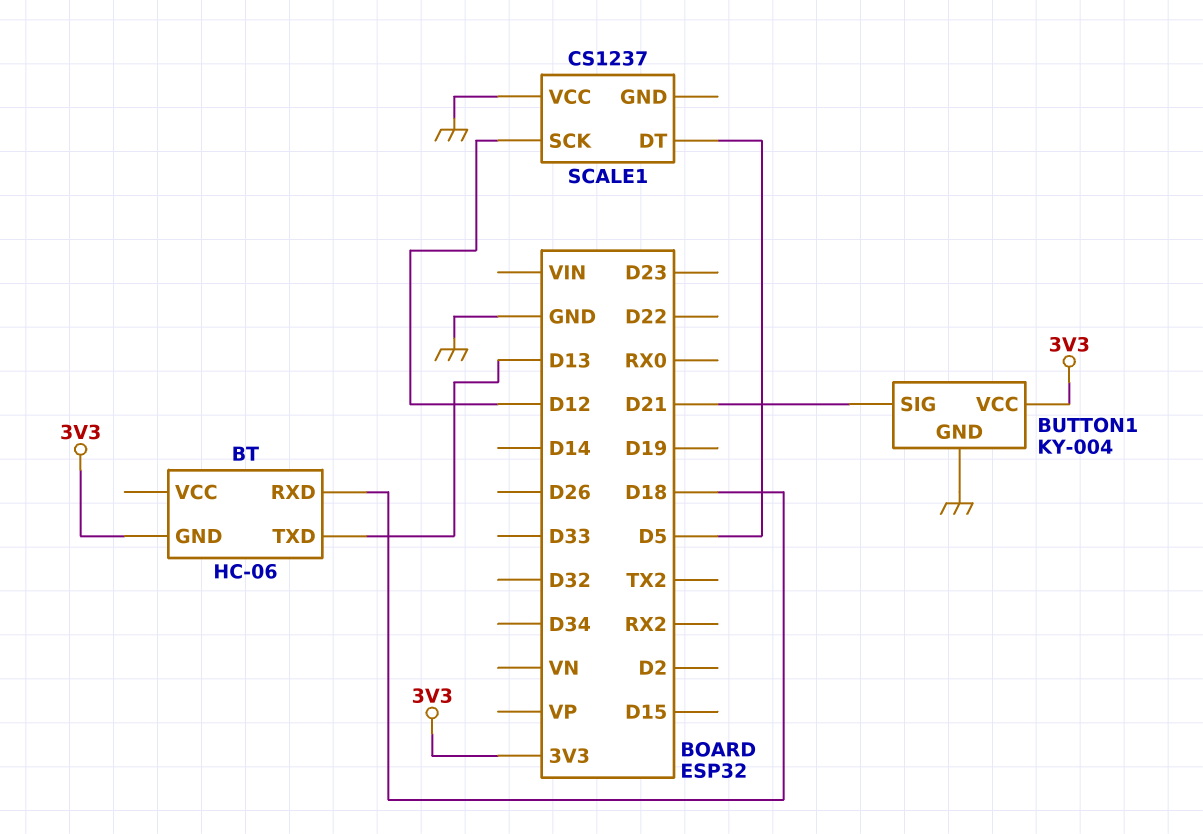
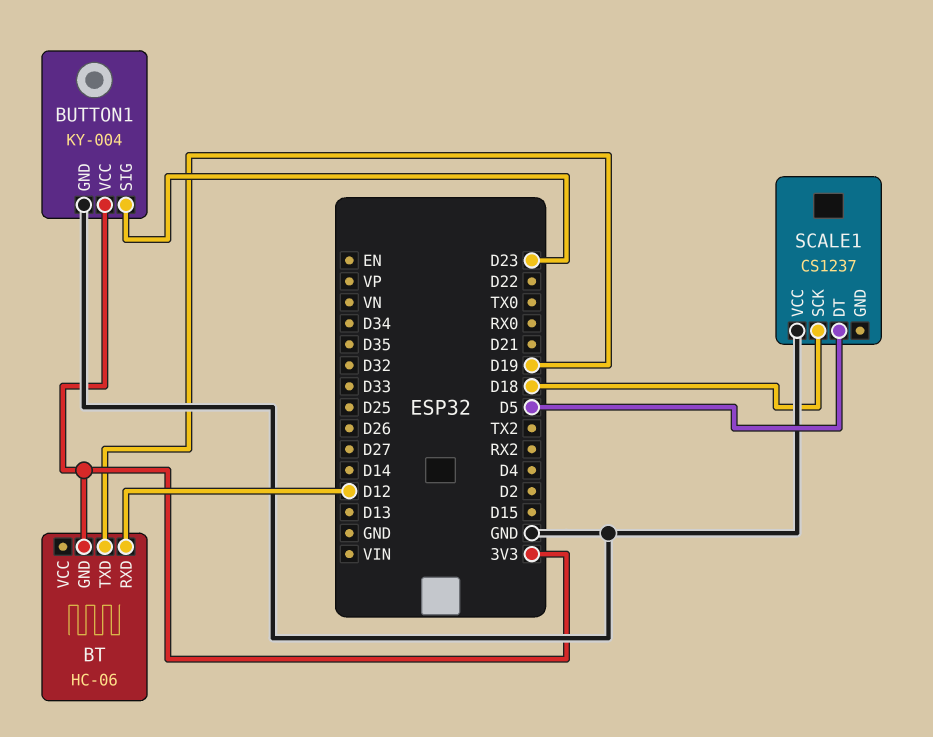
BT pin RXD: D18 -> D12
BT pin TXD: D13 -> D19
BUTTON1 pin SIG: D21 -> D23
SCALE1 pin SCK: D12 -> D18

